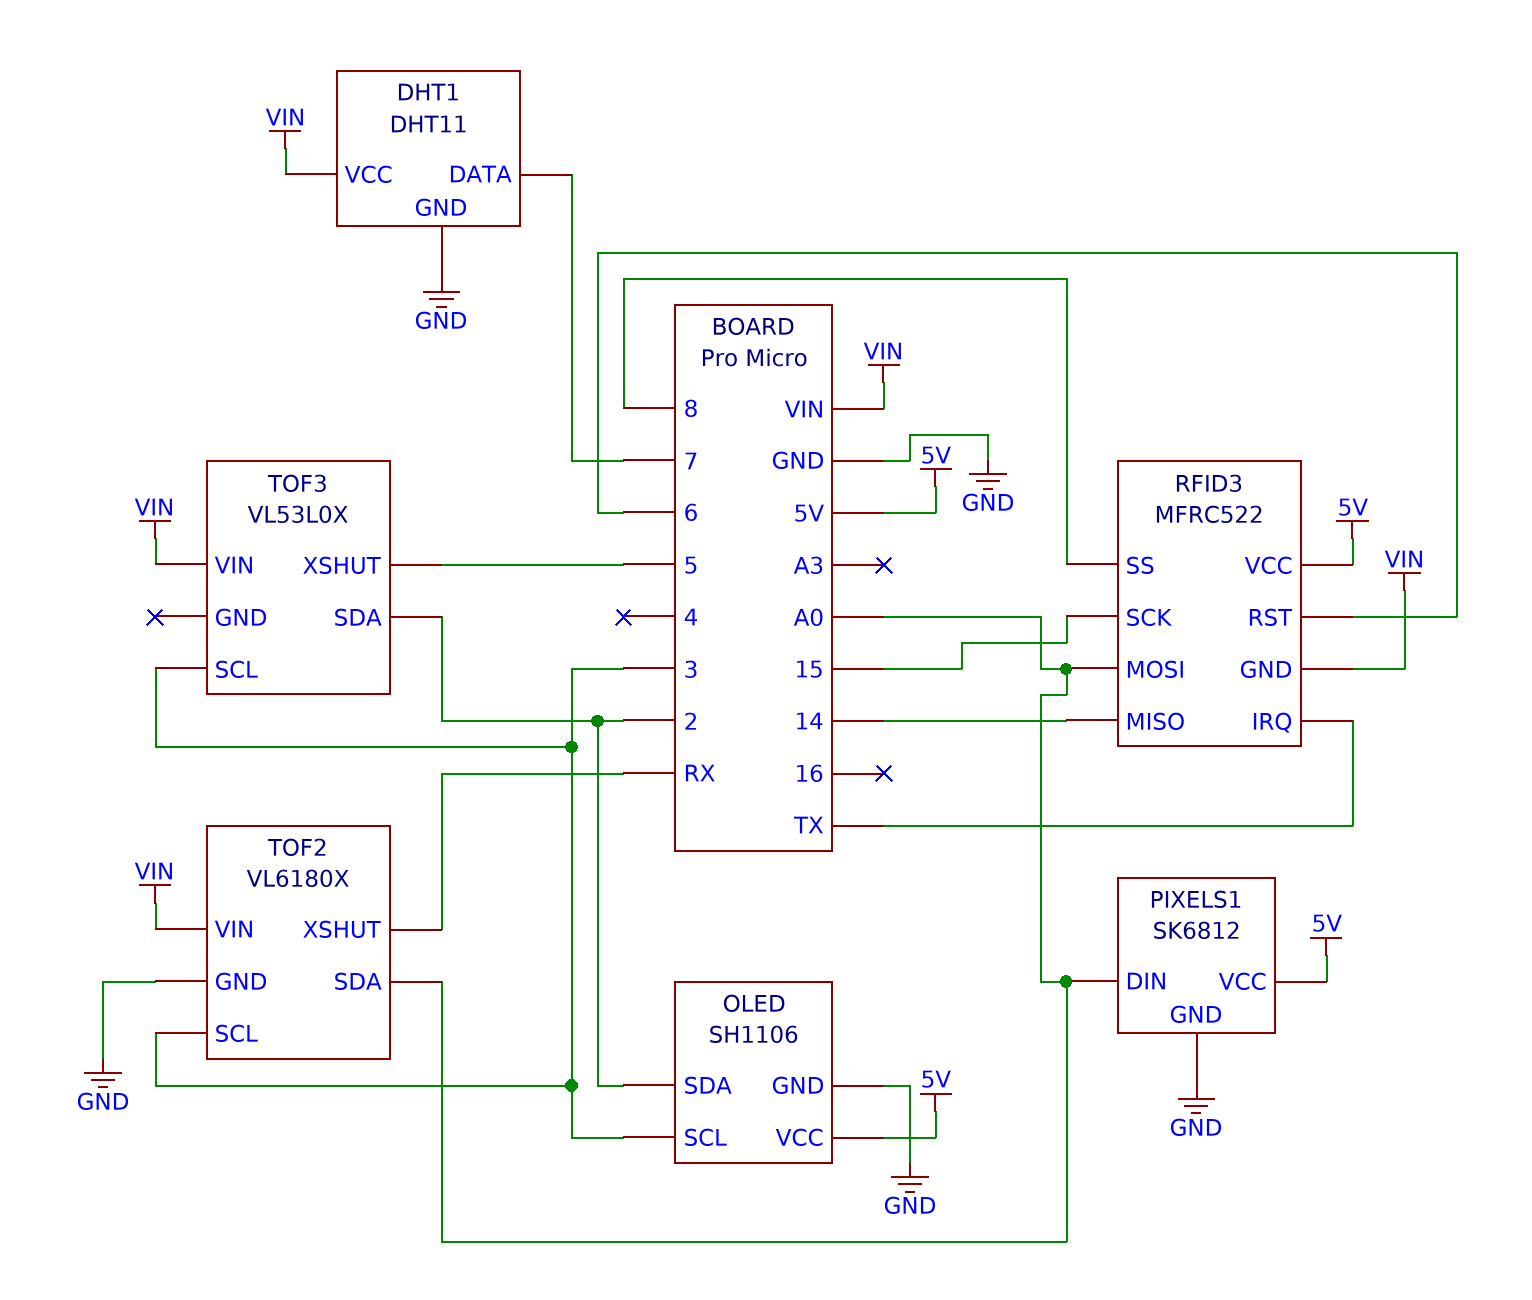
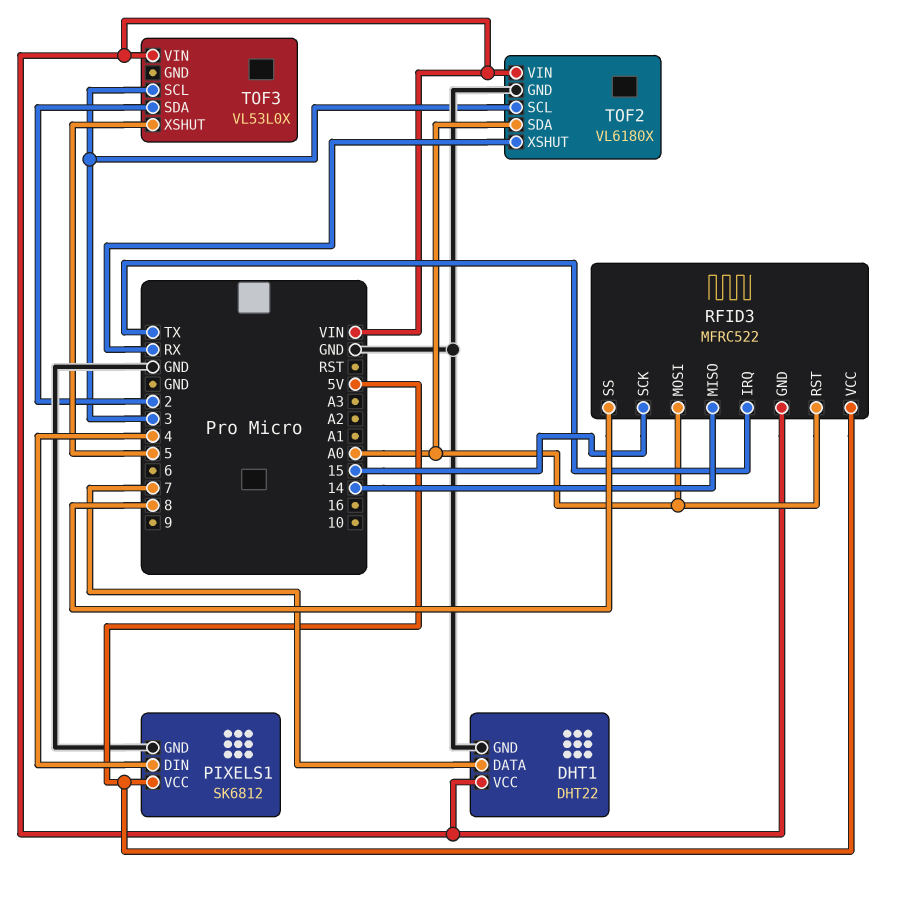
DHT1: DHT11 -> DHT22
OLED: SH1106 -> none
OLED pin GND: GND -> none
OLED pin SCL: 3 -> none
OLED pin SDA: 2 -> none
OLED pin VCC: 5V -> none
PIXELS1 pin DIN: A0 -> 4
RFID3 pin RST: 6 -> A0

